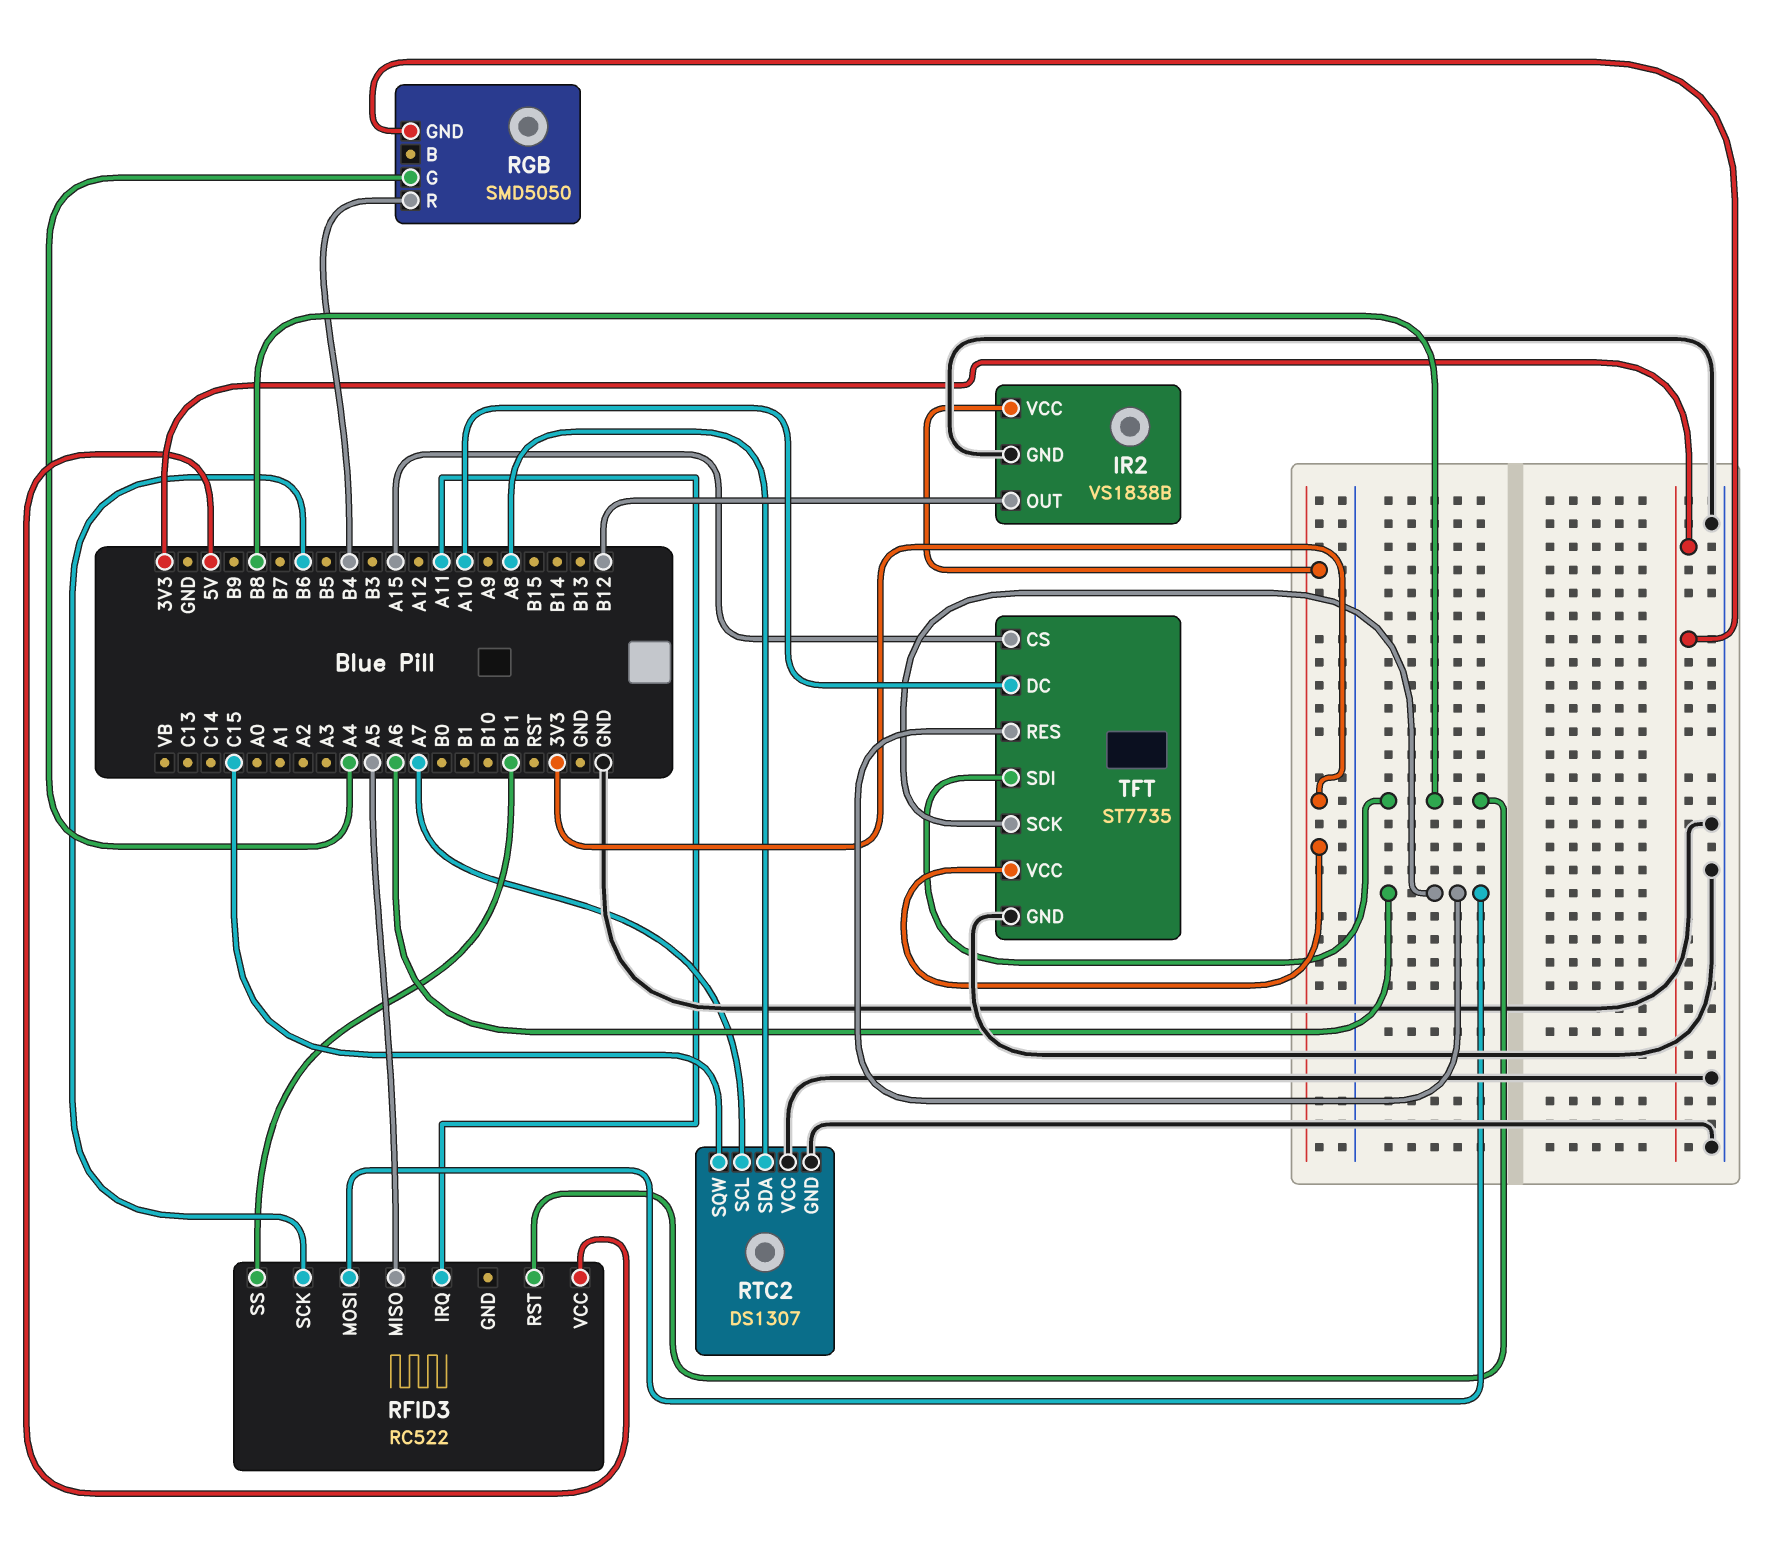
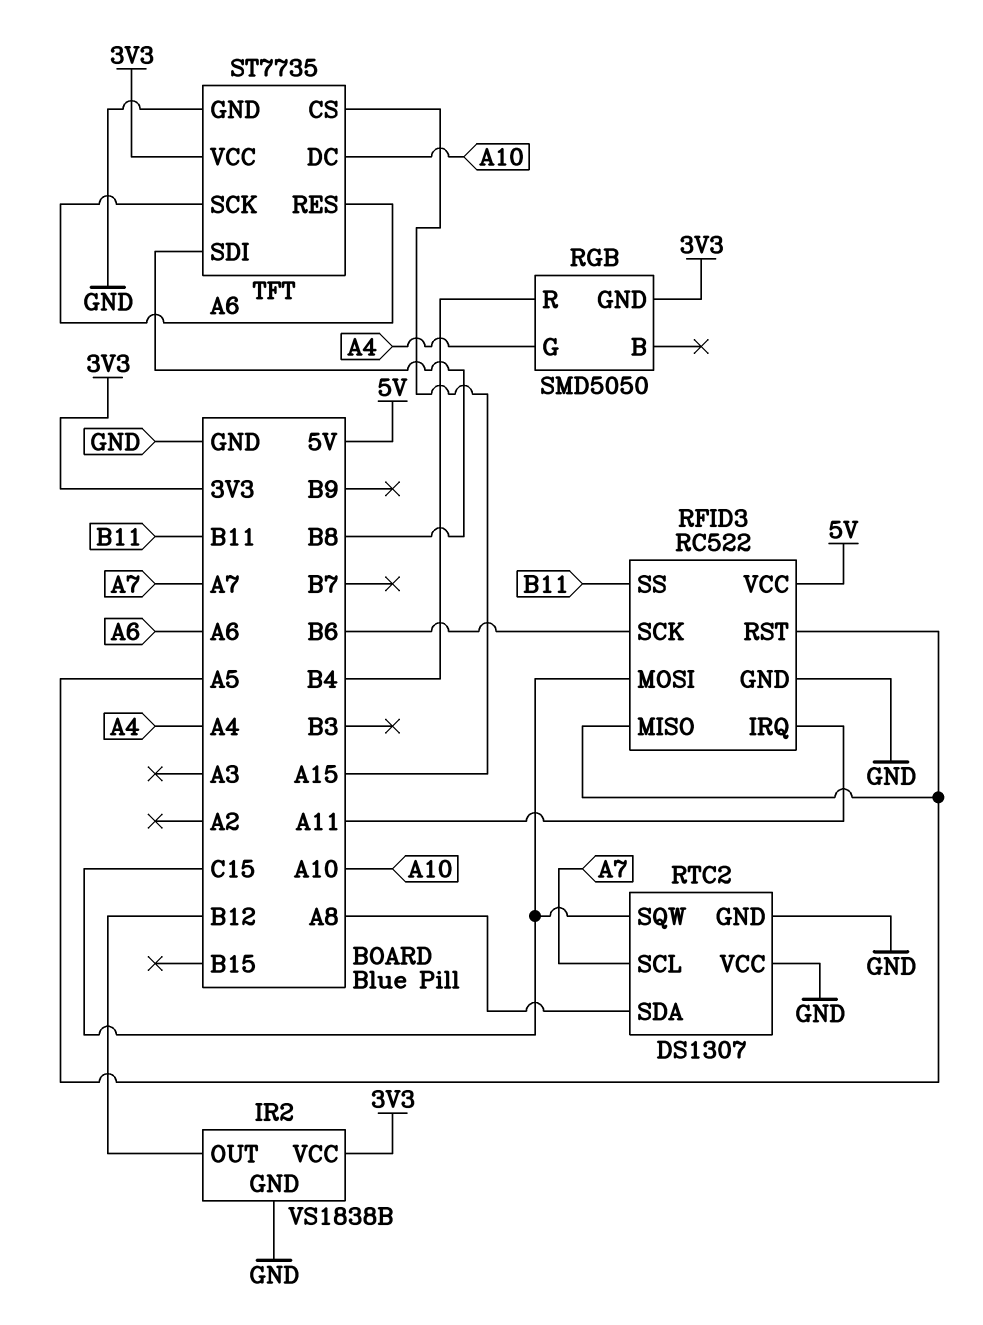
RFID3 pin GND: none -> GND
RFID3 pin MOSI: A6 -> C15
RFID3 pin RST: B8 -> A5

